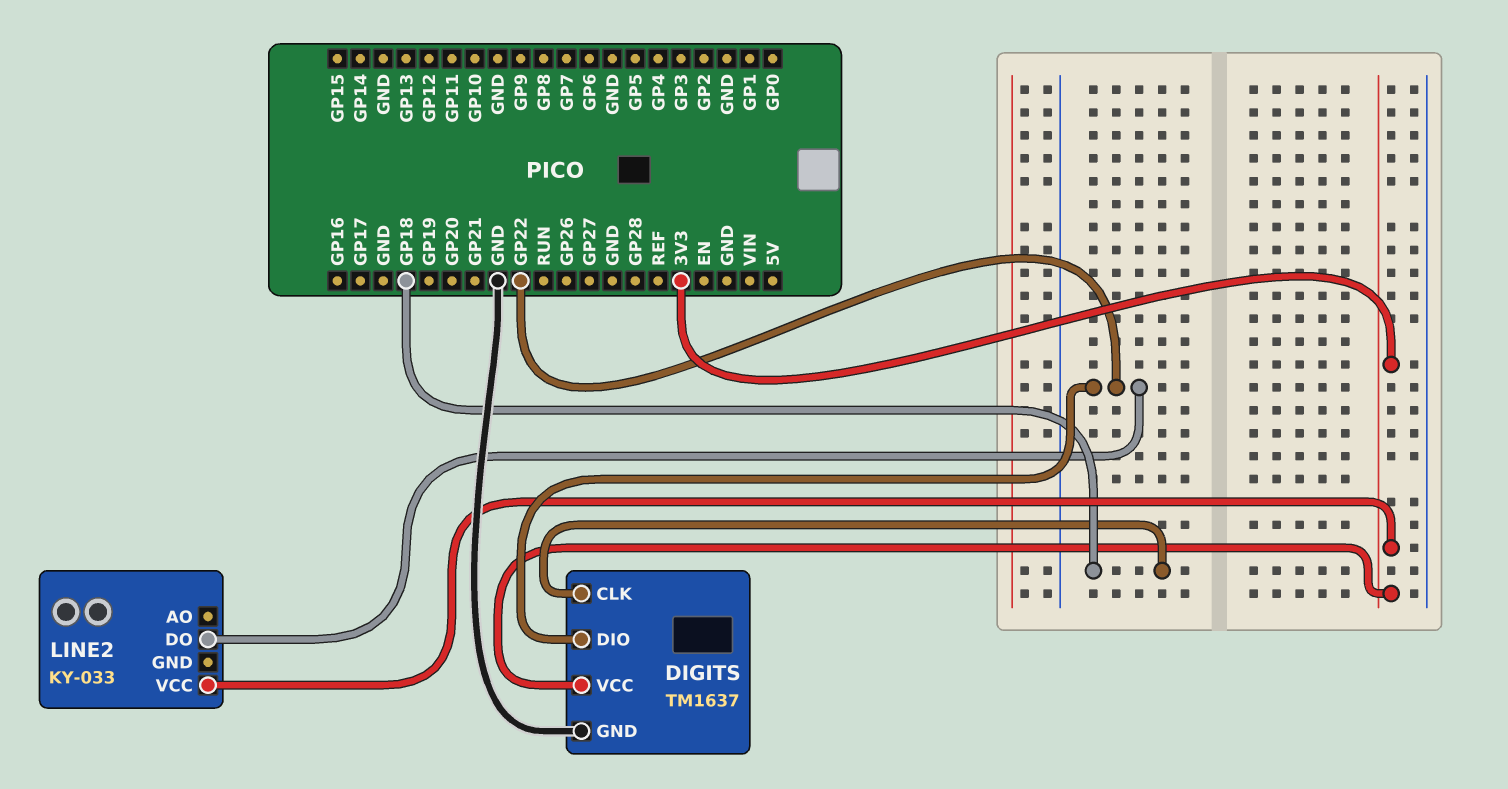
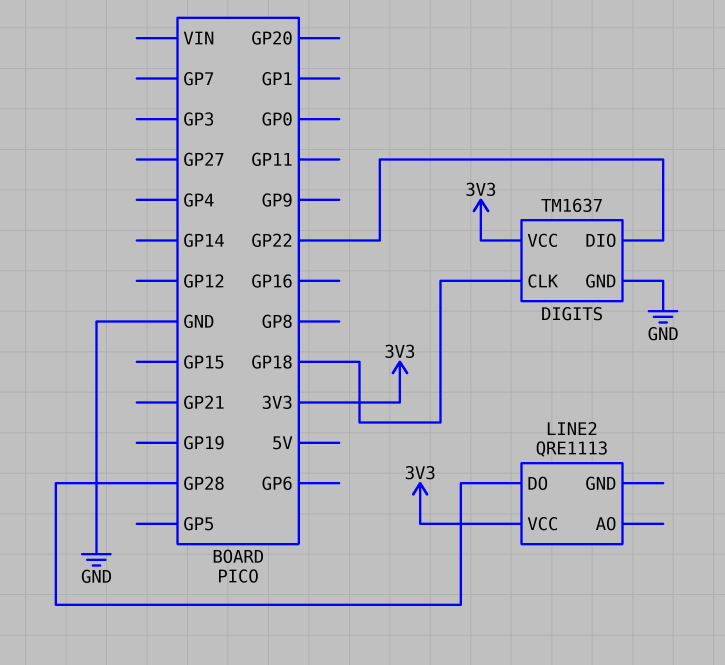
LINE2: KY-033 -> QRE1113
LINE2 pin DO: GP22 -> GP28

